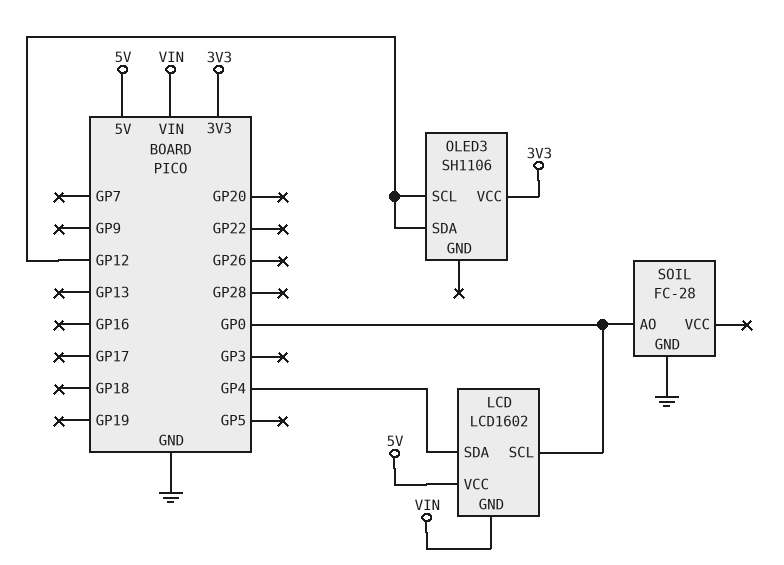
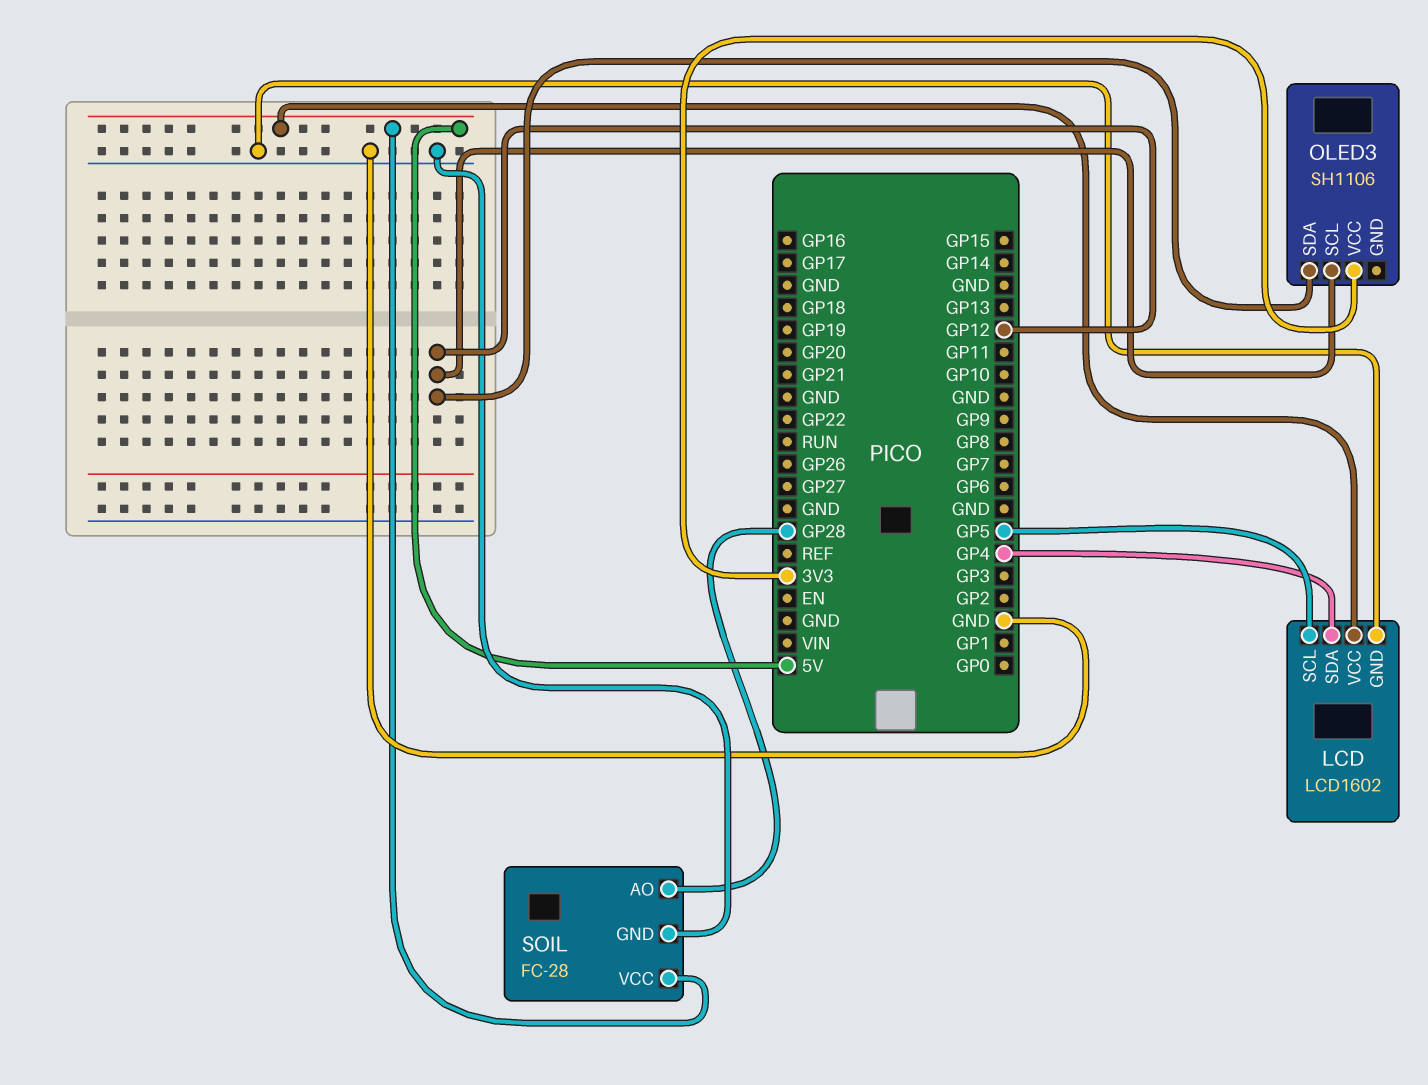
LCD pin GND: VIN -> GND
LCD pin SCL: GP0 -> GP5
SOIL pin AO: GP0 -> GP28
SOIL pin VCC: none -> 5V

